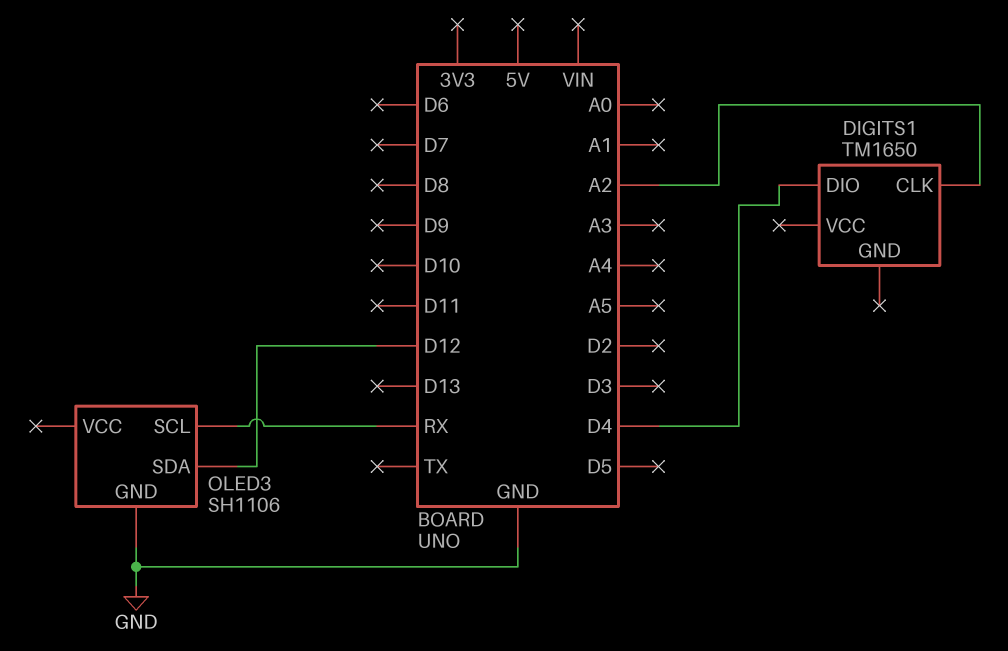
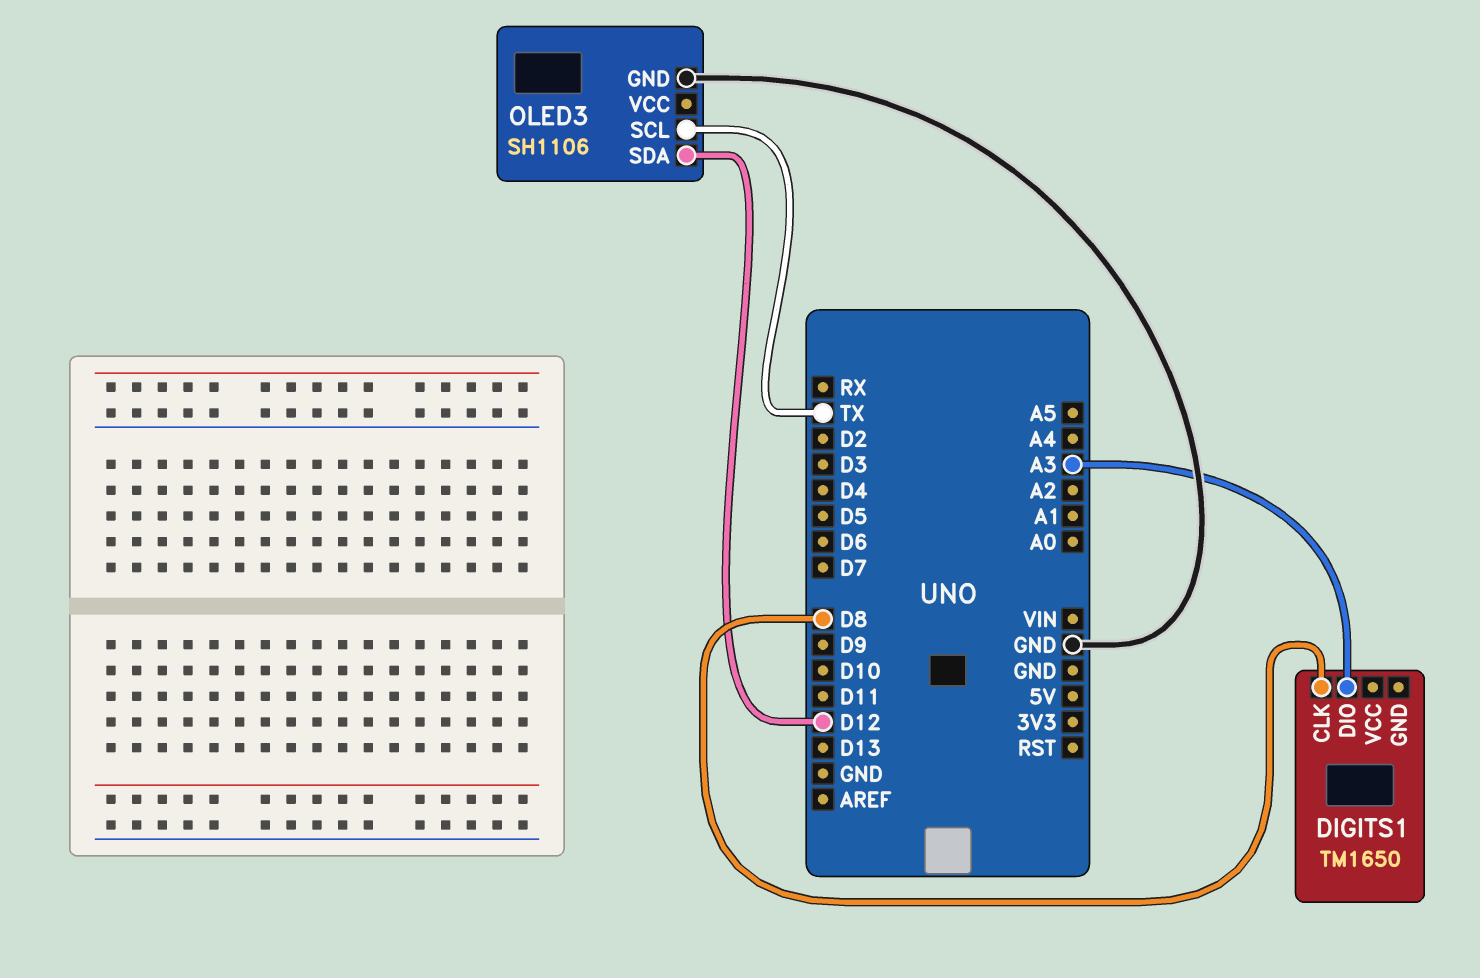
DIGITS1 pin CLK: A2 -> D8
DIGITS1 pin DIO: D4 -> A3
OLED3 pin SCL: RX -> TX

